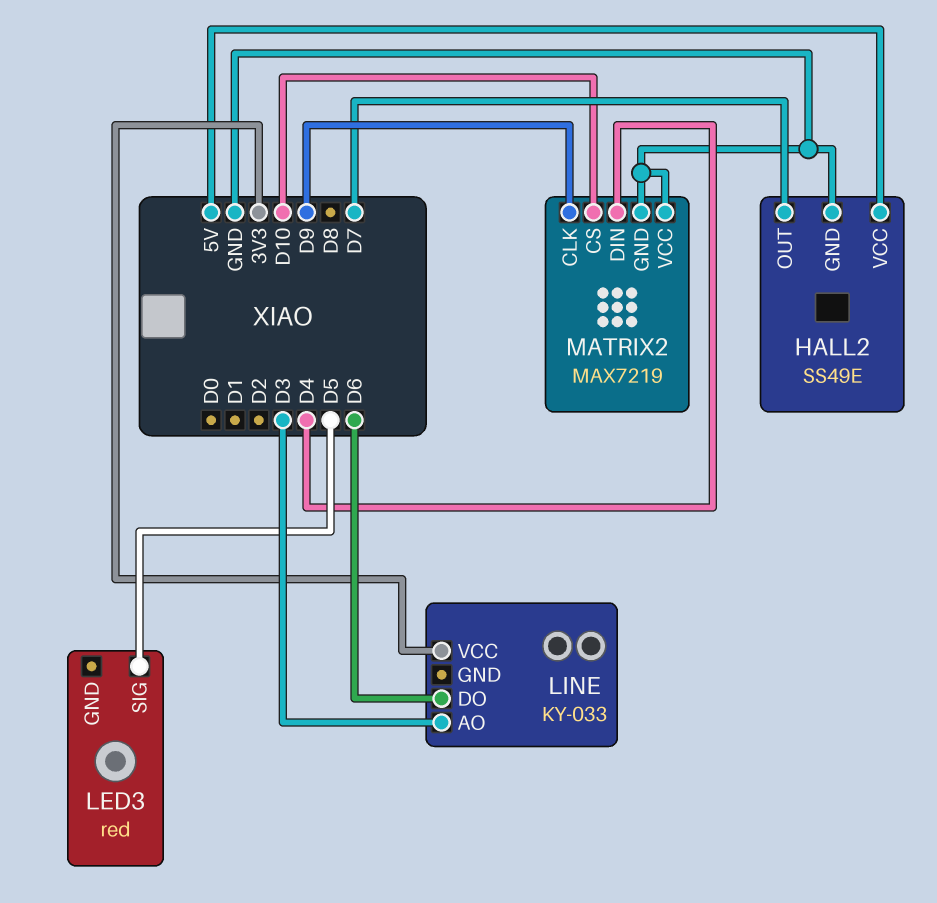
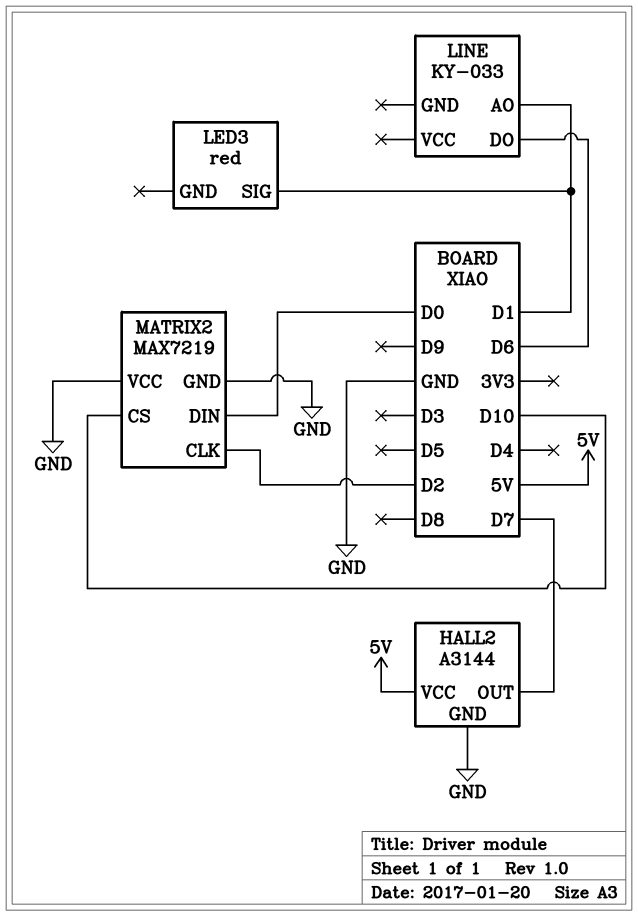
HALL2: SS49E -> A3144
LED3 pin SIG: D5 -> D1
LINE pin AO: D3 -> D1
LINE pin VCC: 3V3 -> none
MATRIX2 pin CLK: D9 -> D2
MATRIX2 pin DIN: D4 -> D0

